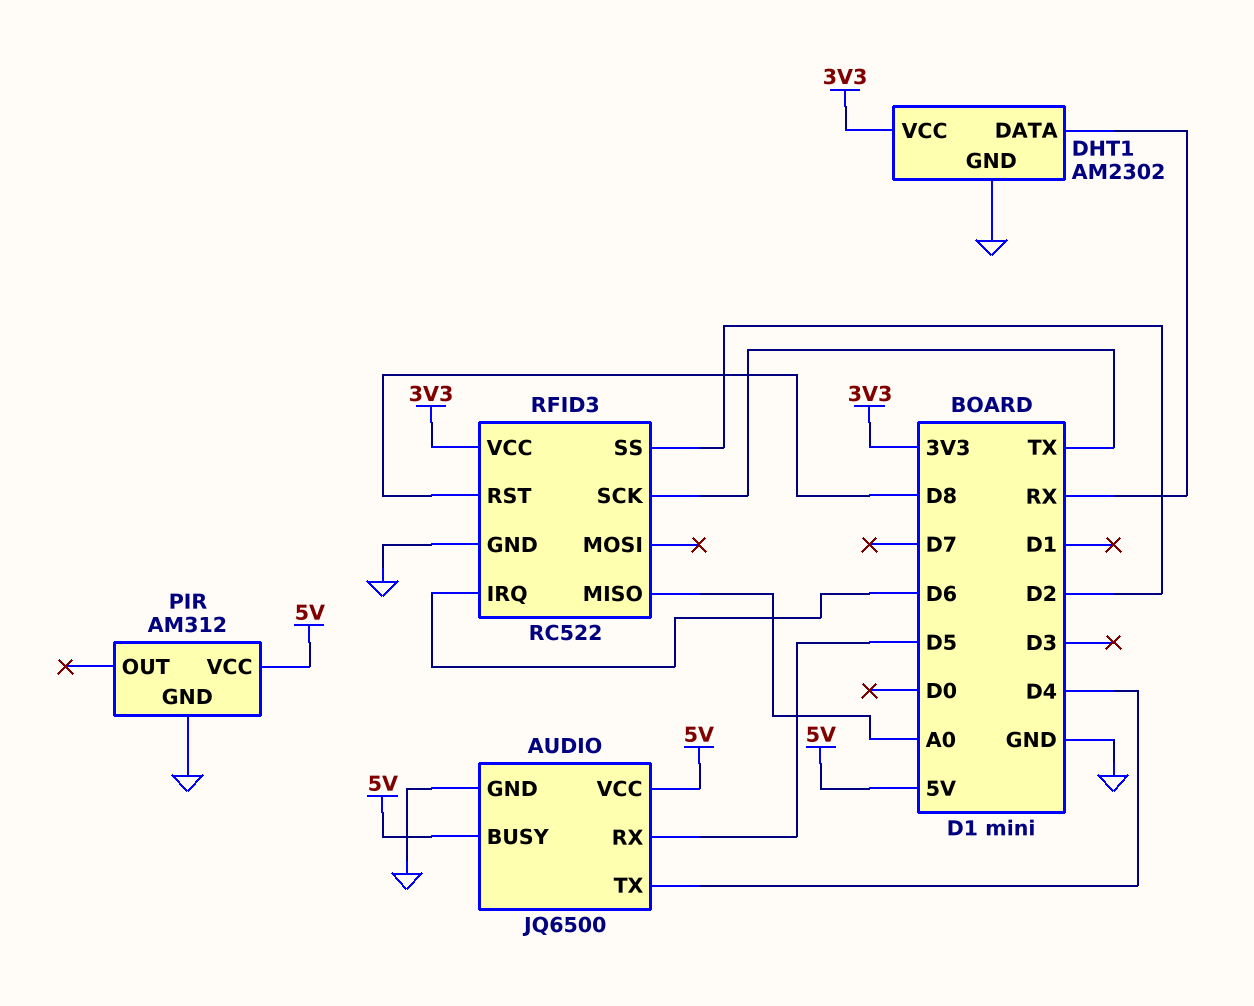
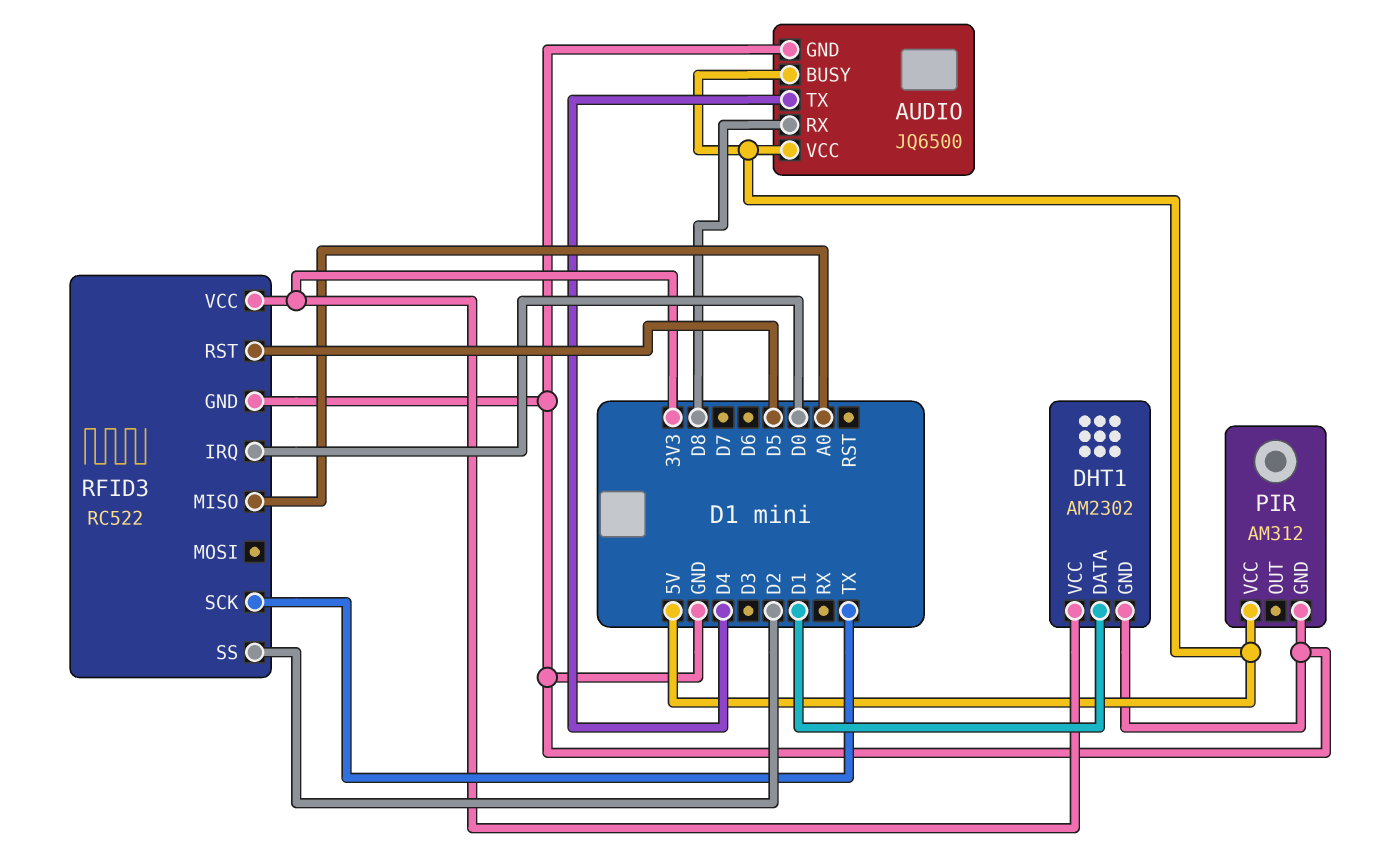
AUDIO pin RX: D5 -> D8
DHT1 pin DATA: RX -> D1
RFID3 pin IRQ: D6 -> D0
RFID3 pin RST: D8 -> D5

